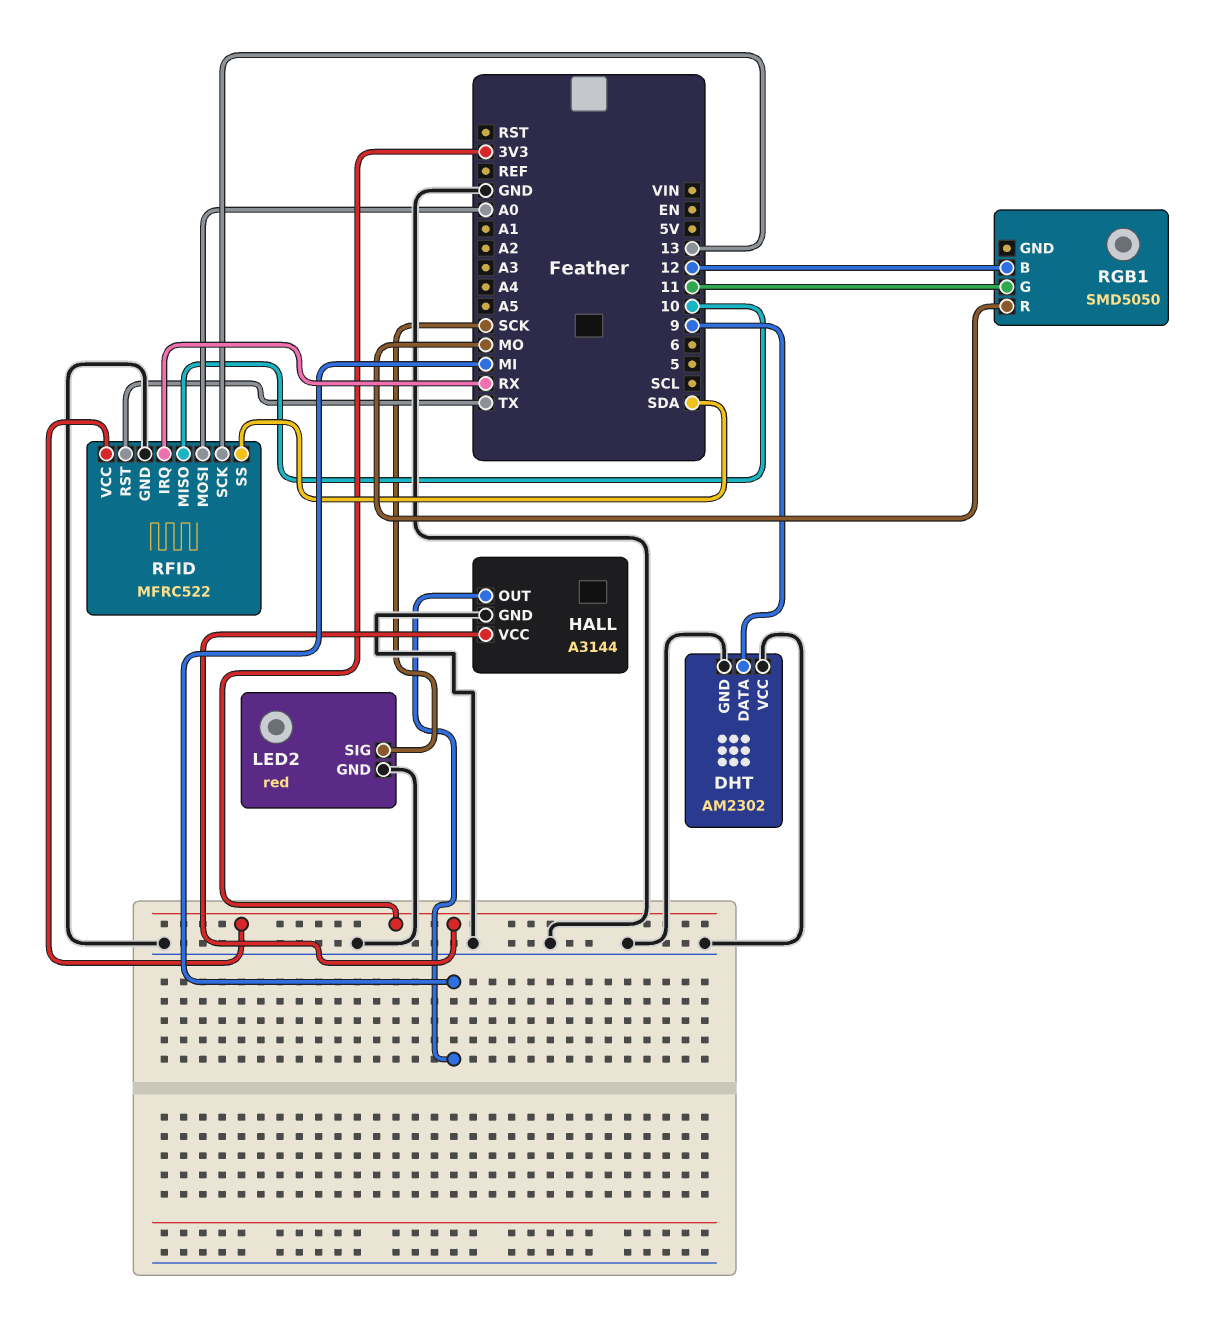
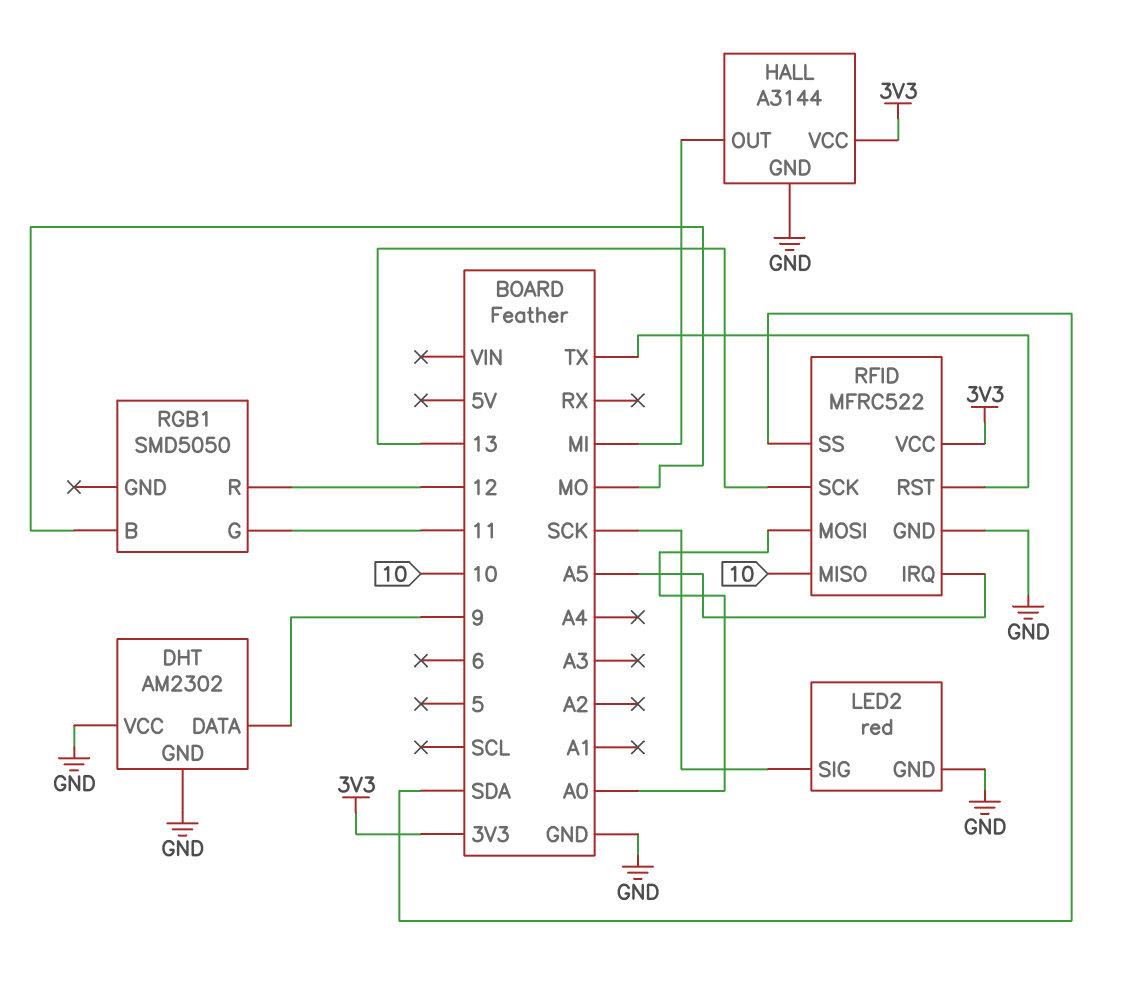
RFID pin IRQ: RX -> A5
RGB1 pin B: 12 -> MO
RGB1 pin R: MO -> 12

